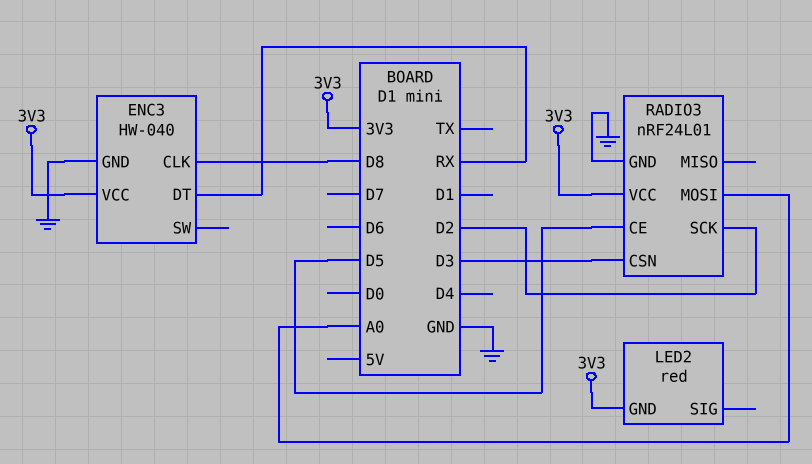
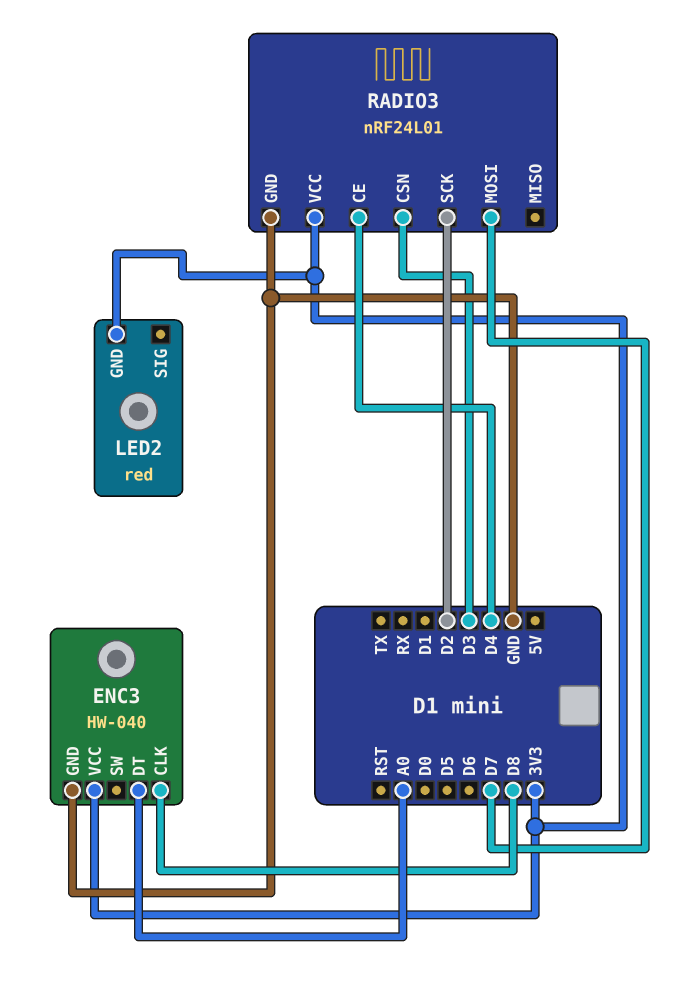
ENC3 pin DT: RX -> A0
RADIO3 pin CE: D5 -> D4
RADIO3 pin MOSI: A0 -> D7

